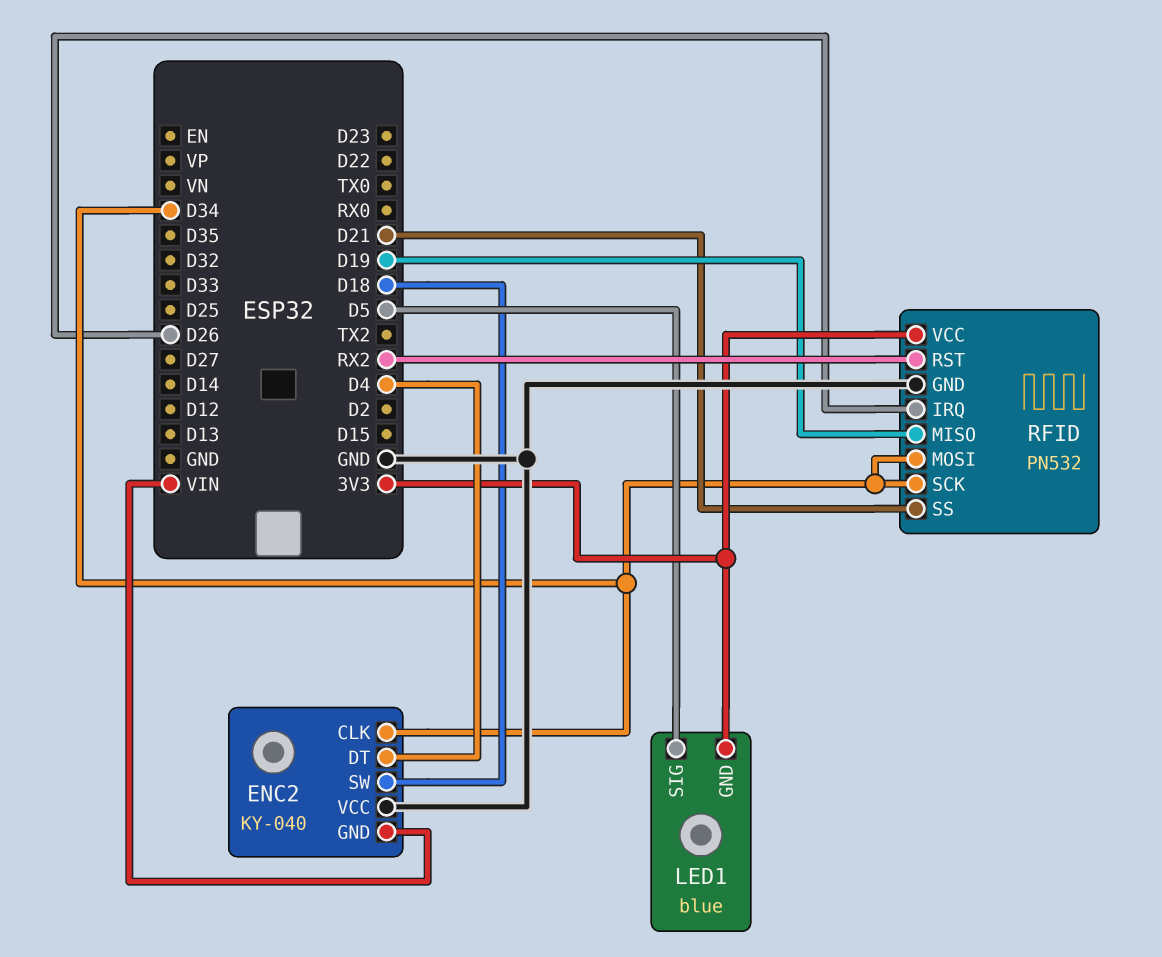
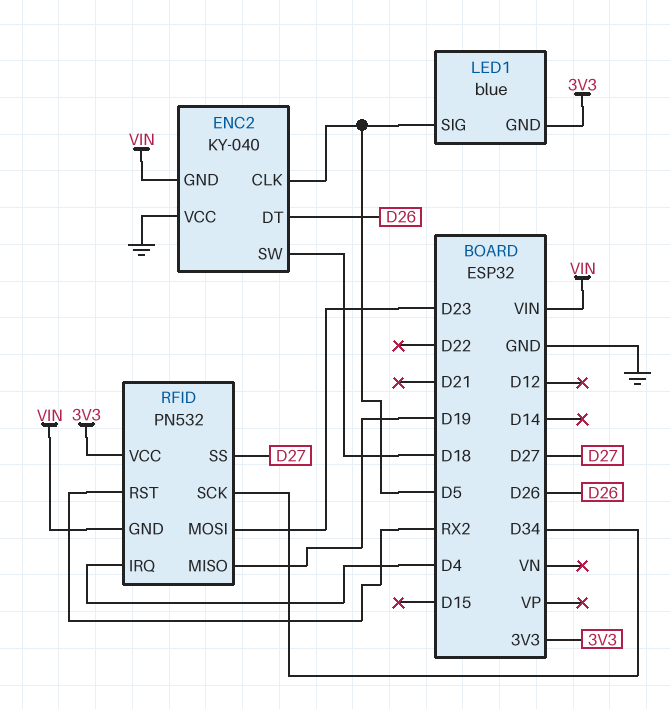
ENC2 pin CLK: D34 -> D5
ENC2 pin DT: D4 -> D26
RFID pin GND: GND -> VIN
RFID pin IRQ: D26 -> D4
RFID pin MOSI: D34 -> D23
RFID pin SS: D21 -> D27

